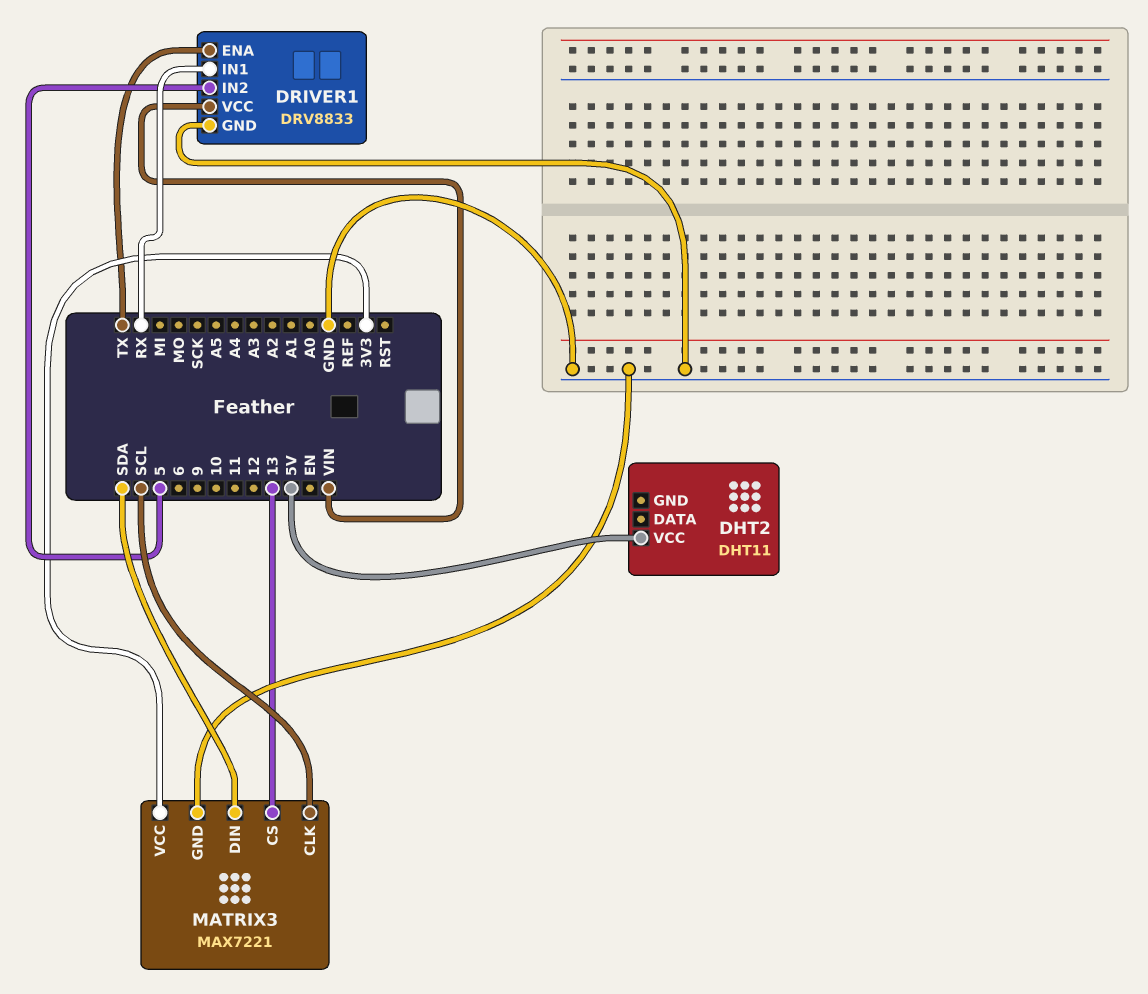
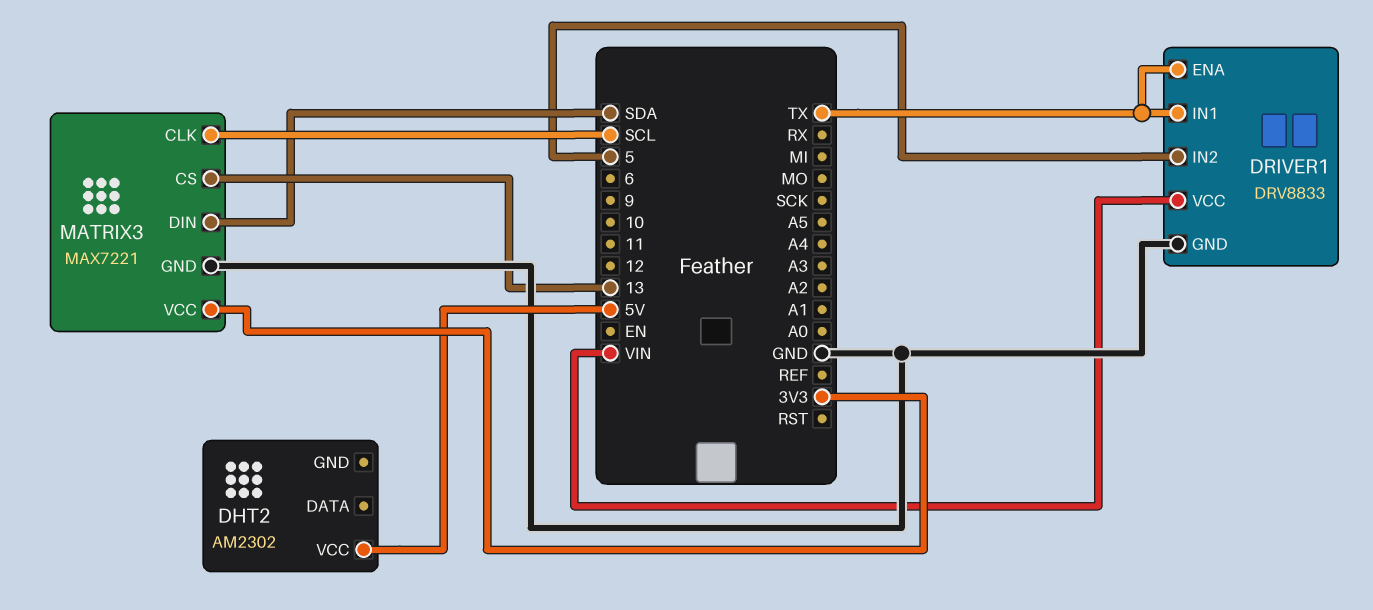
DHT2: DHT11 -> AM2302
DRIVER1 pin IN1: RX -> TX

